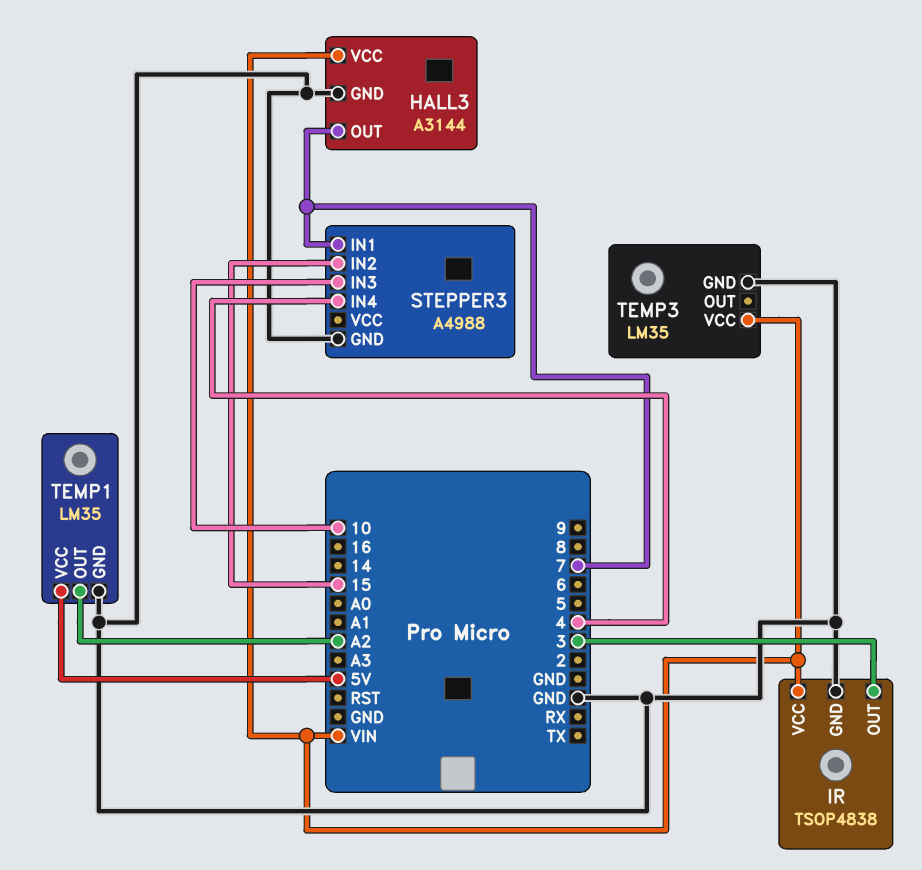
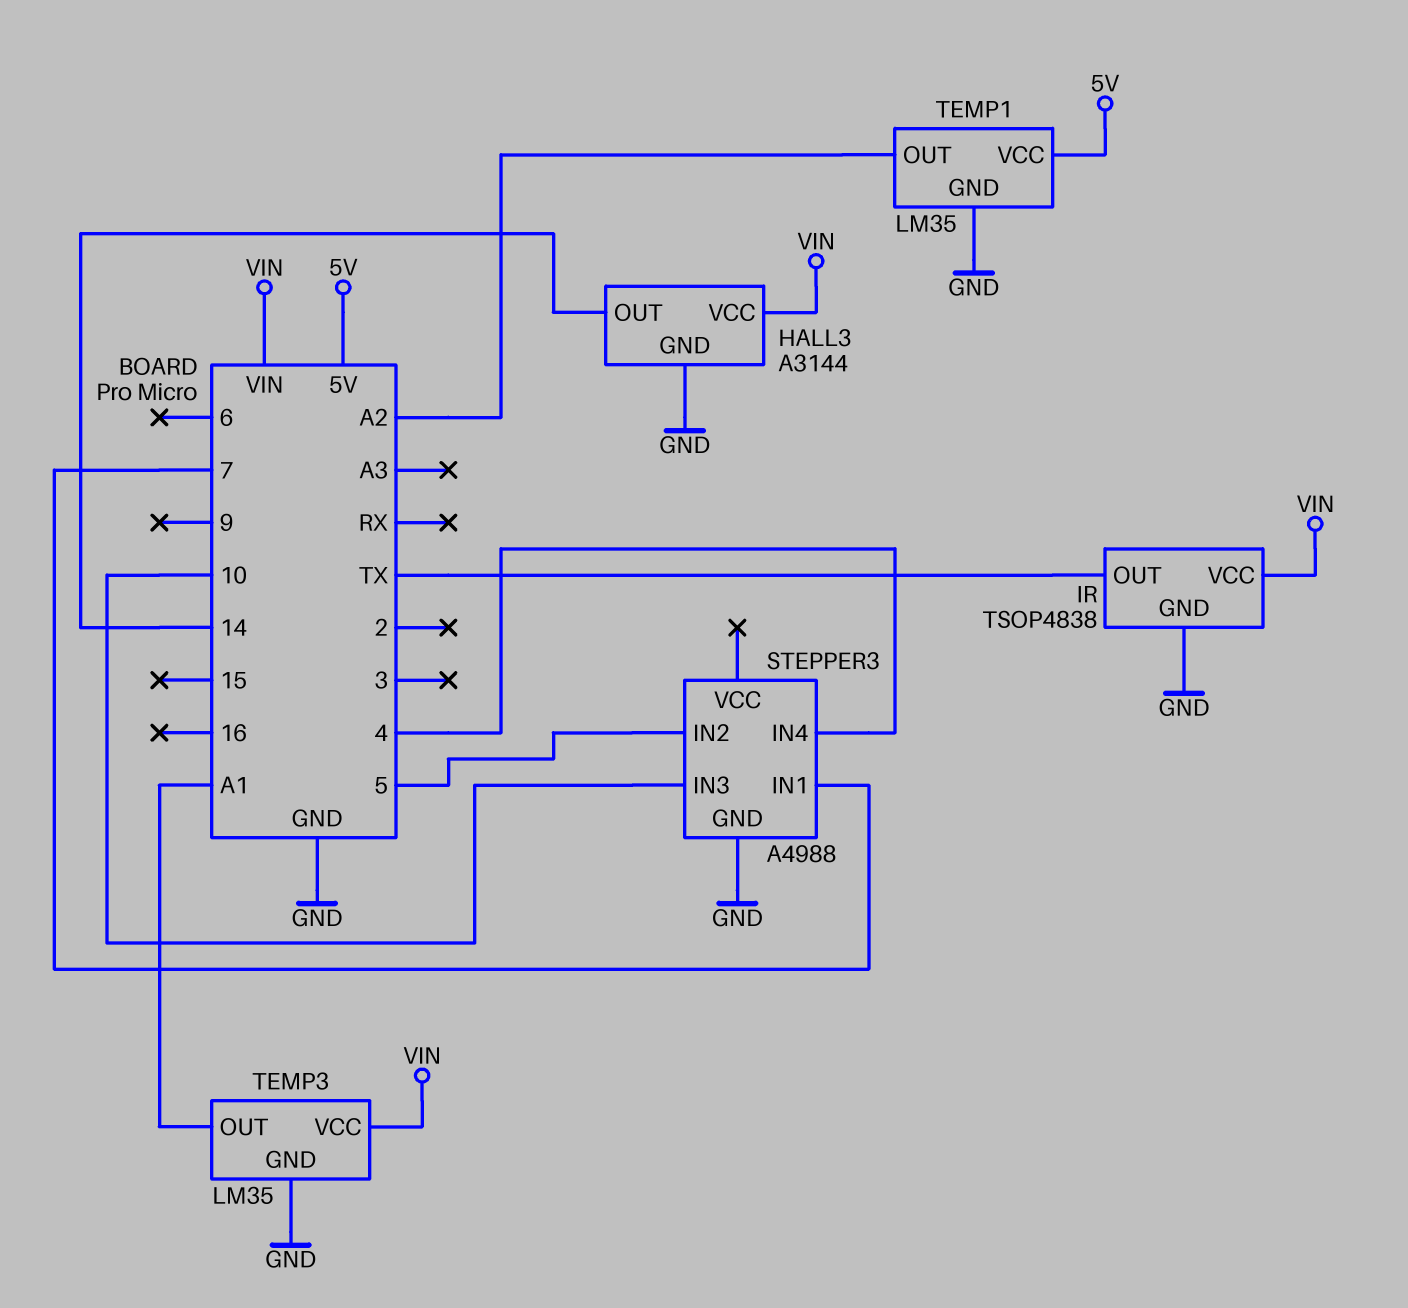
HALL3 pin OUT: 7 -> 14
IR pin OUT: 3 -> TX
STEPPER3 pin IN2: 15 -> 5
TEMP3 pin OUT: none -> A1

